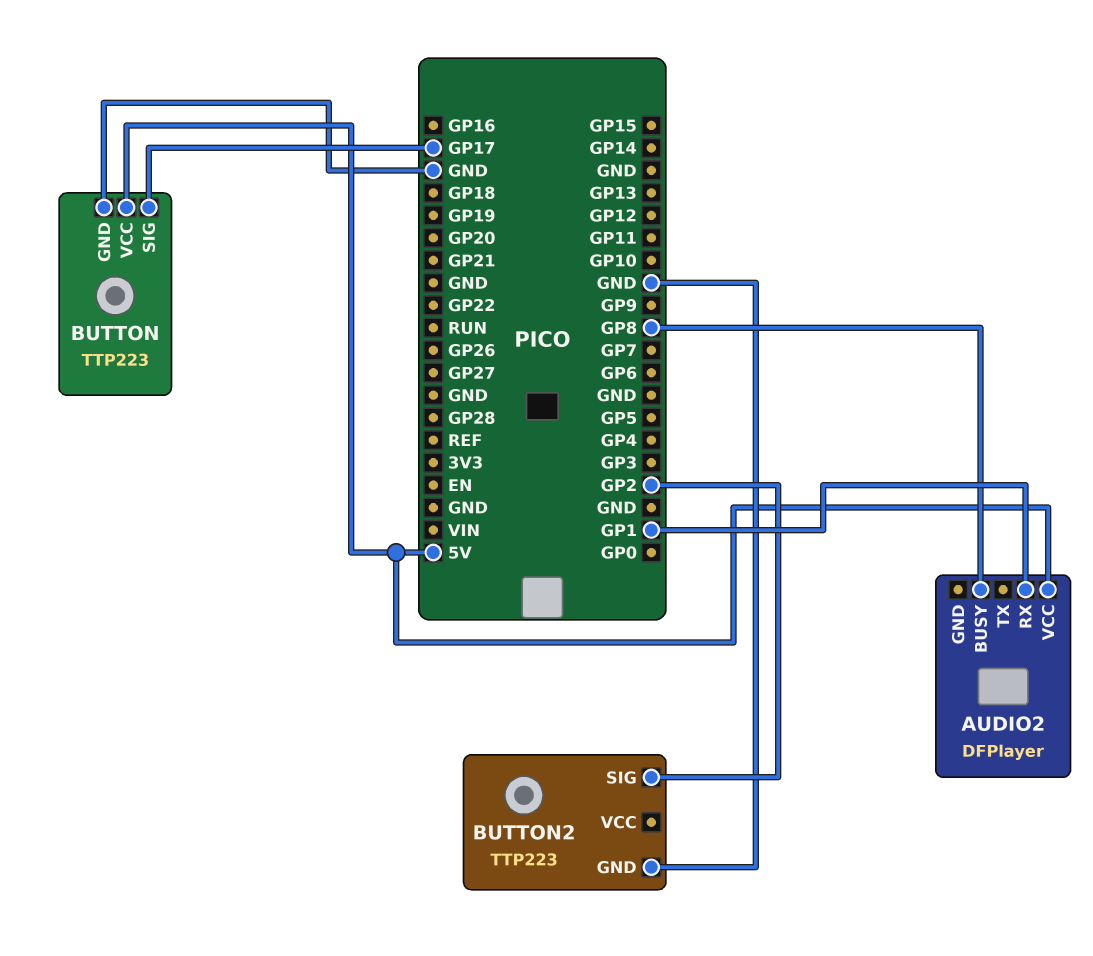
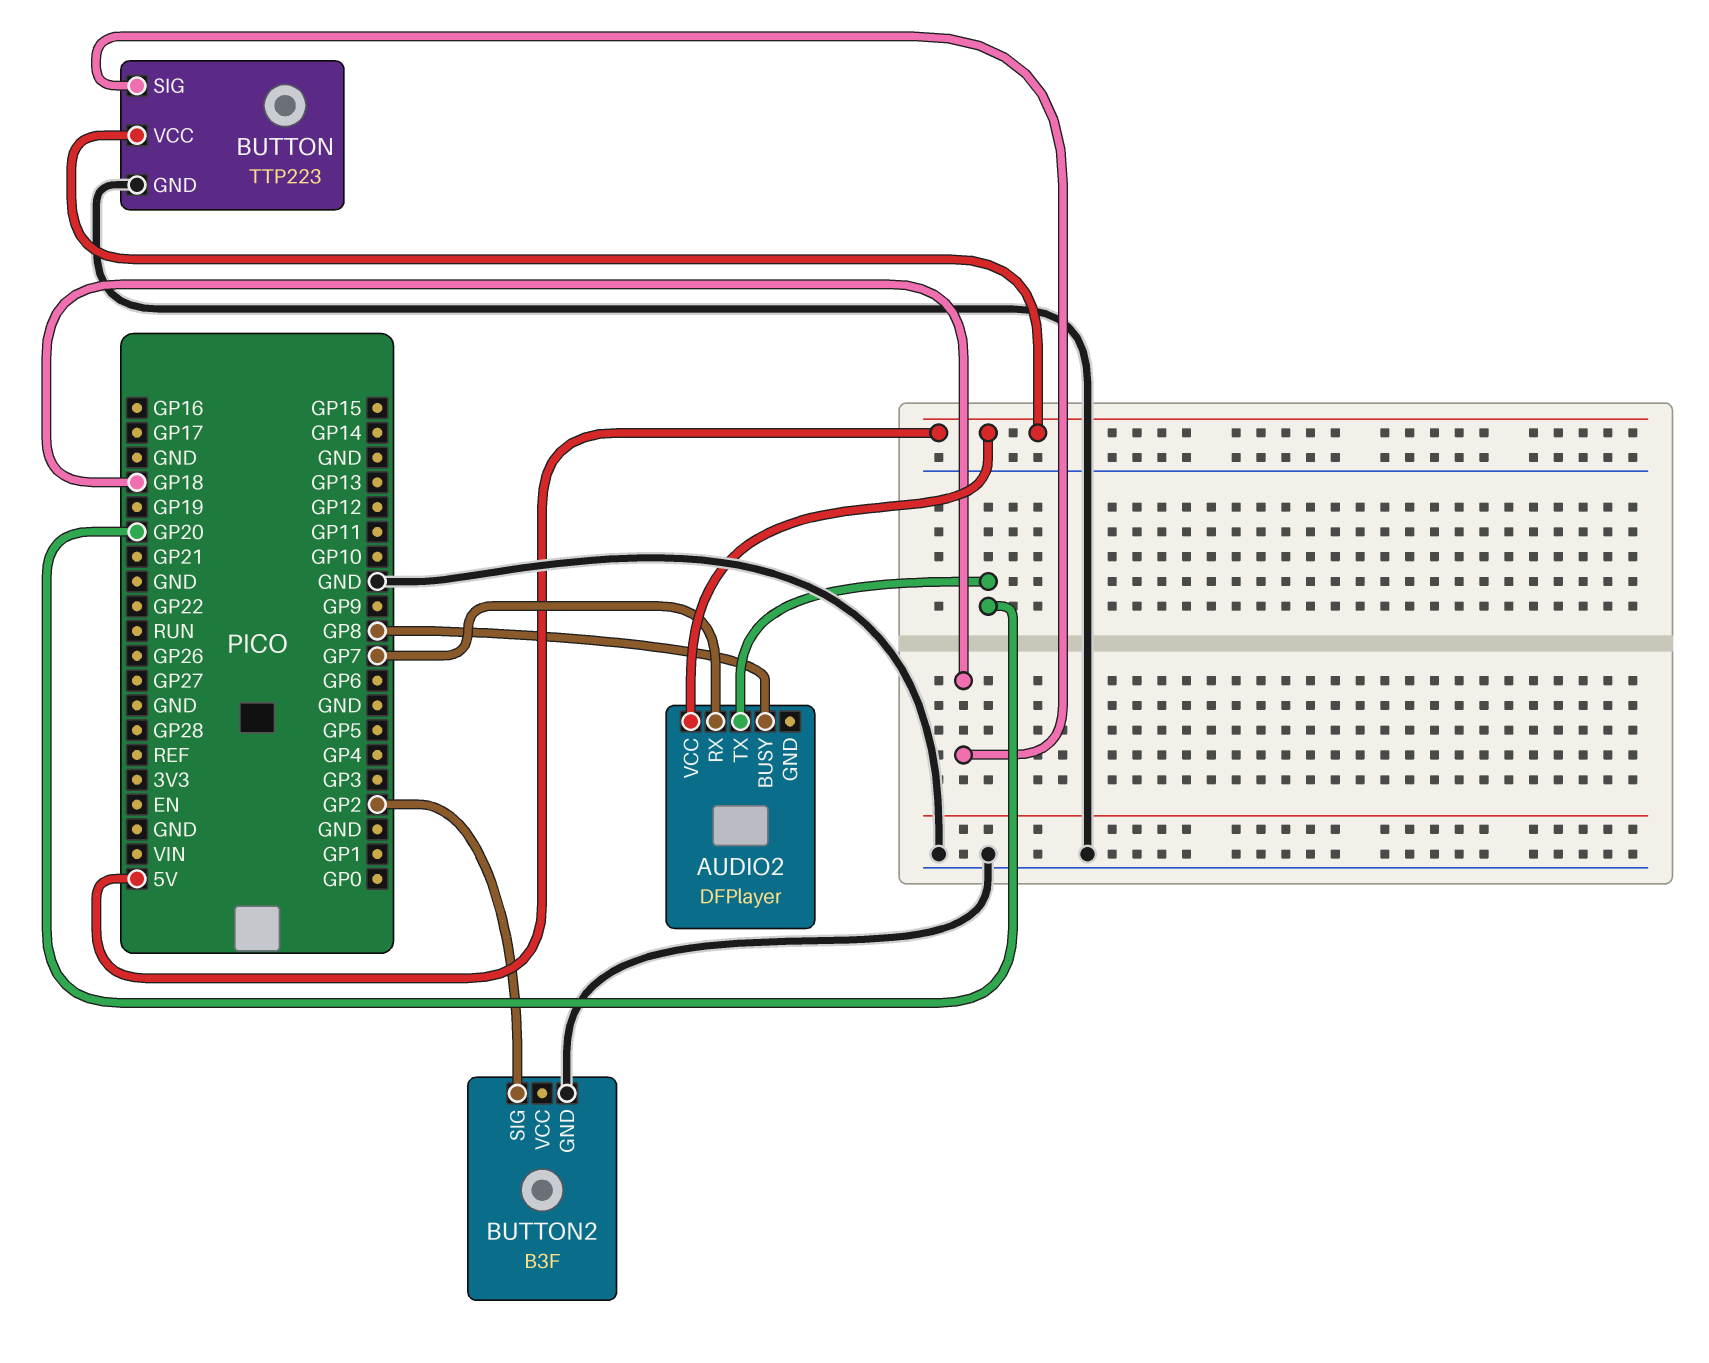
AUDIO2 pin RX: GP1 -> GP7
AUDIO2 pin TX: none -> GP20
BUTTON pin SIG: GP17 -> GP18
BUTTON2: TTP223 -> B3F

